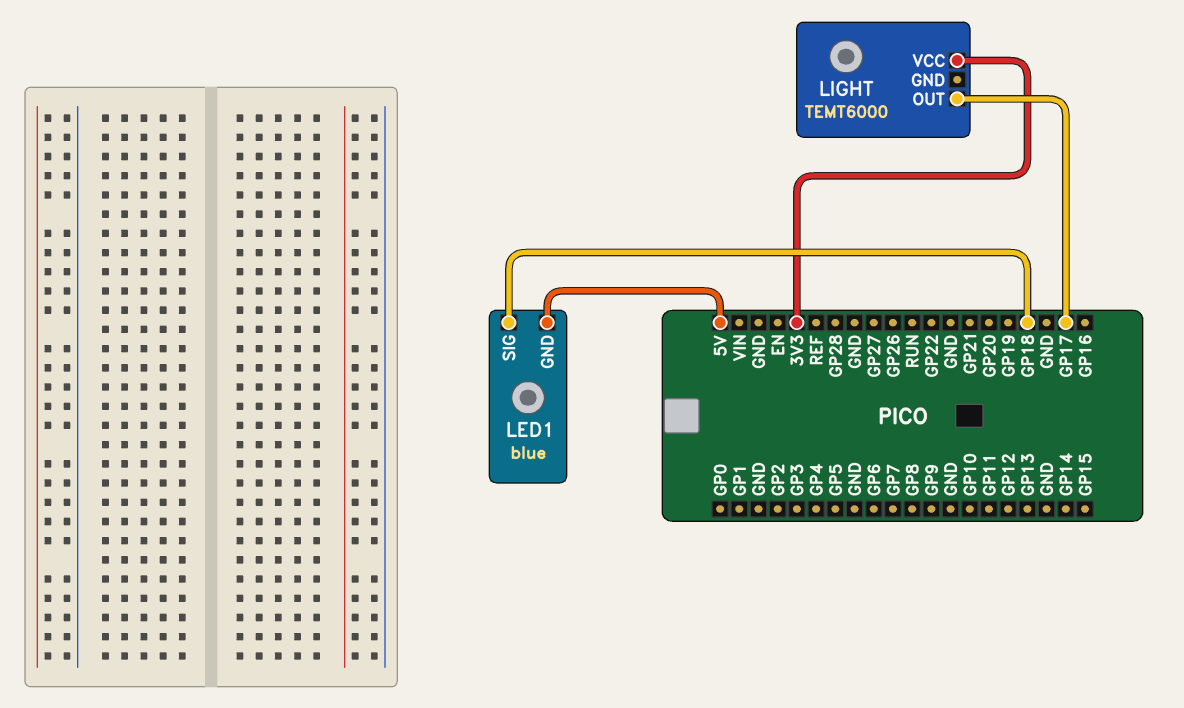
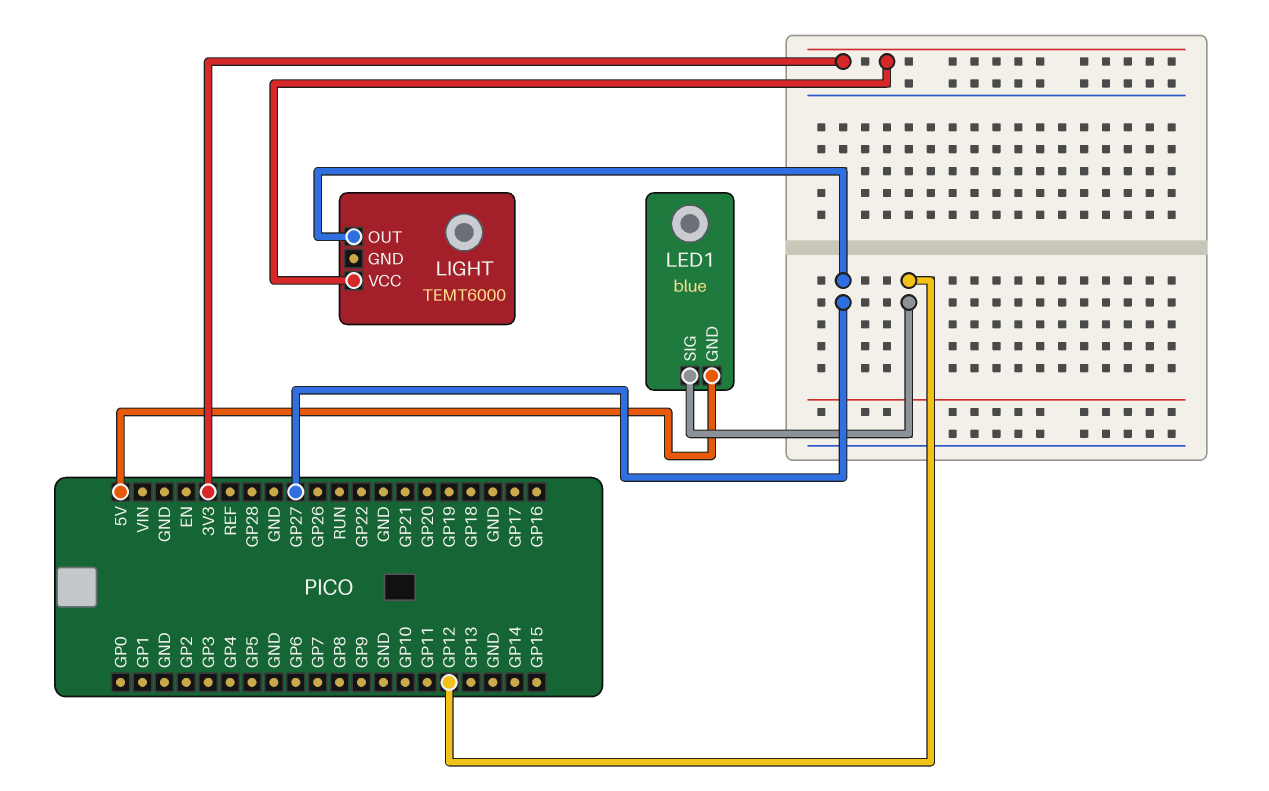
LED1 pin SIG: GP18 -> GP12
LIGHT pin OUT: GP17 -> GP27

